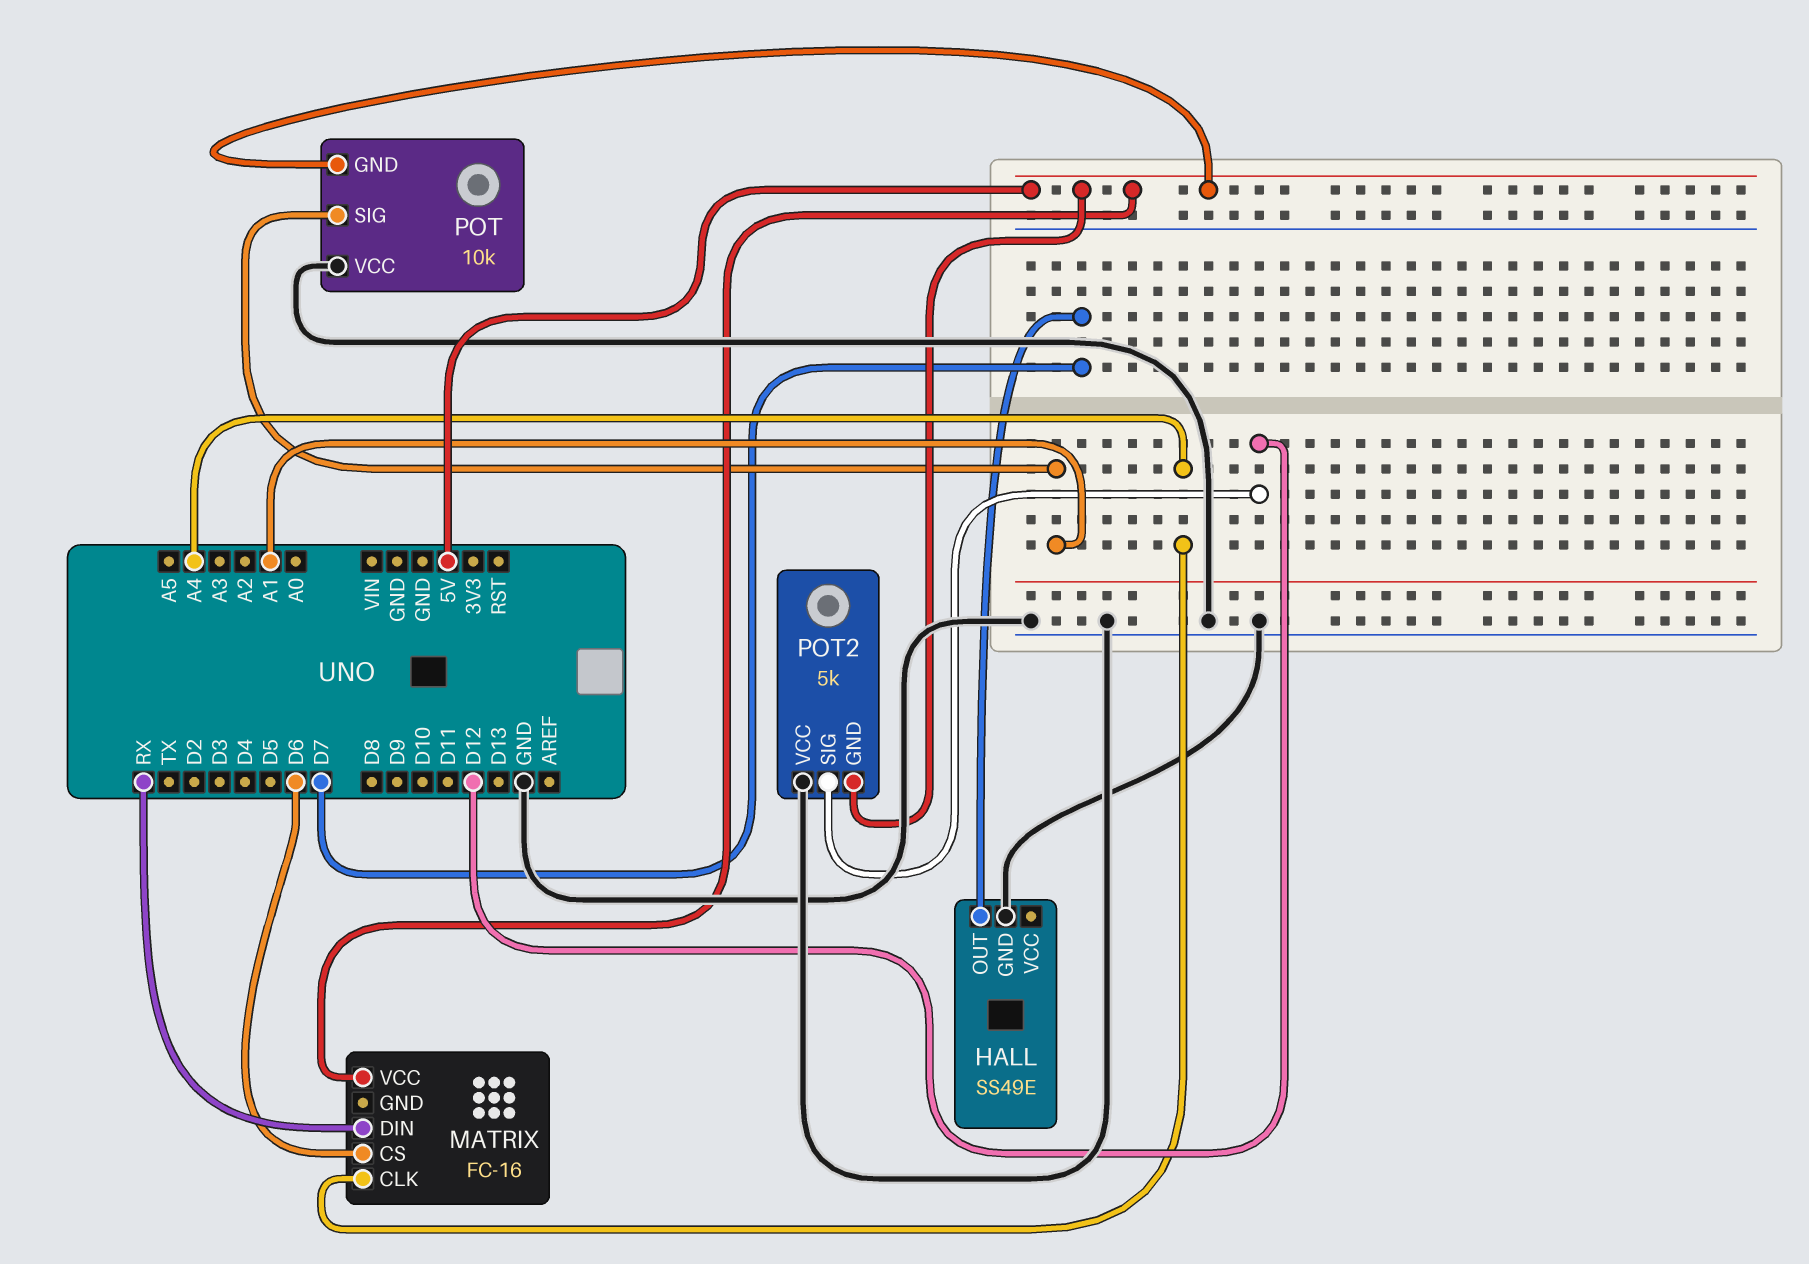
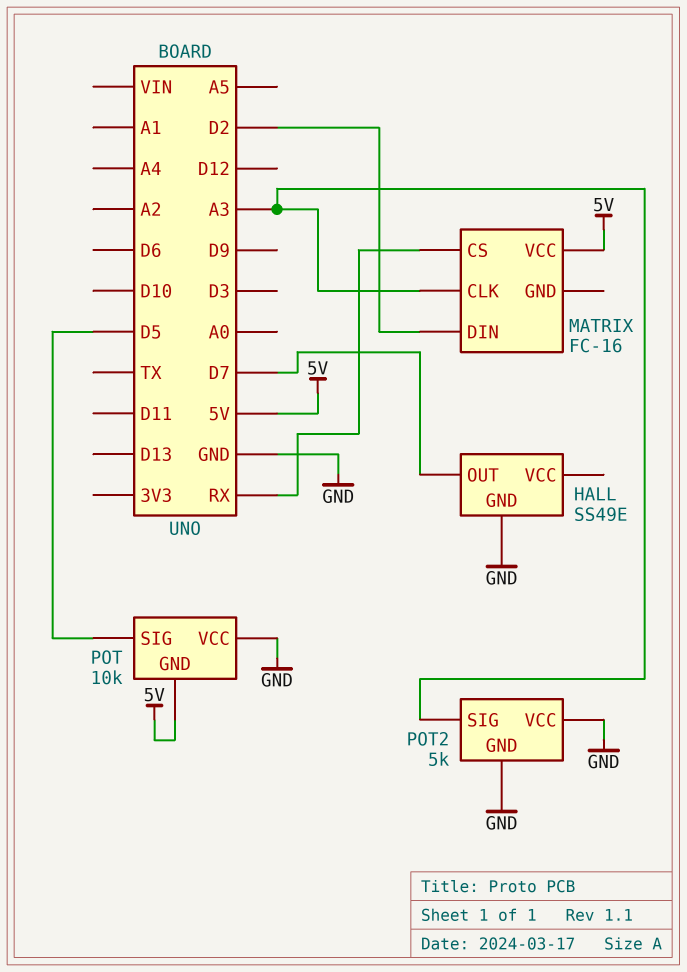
MATRIX pin CLK: A4 -> A3
MATRIX pin CS: D6 -> RX
MATRIX pin DIN: RX -> D2
POT pin SIG: A1 -> D5
POT2 pin GND: 5V -> GND
POT2 pin SIG: D12 -> A3

